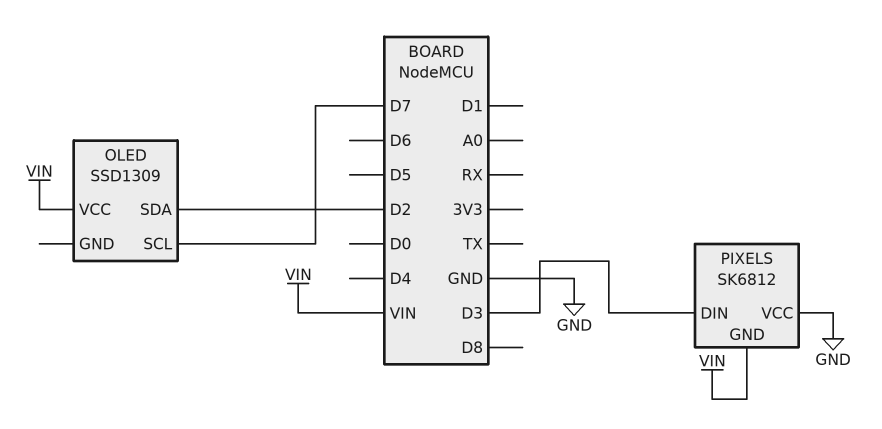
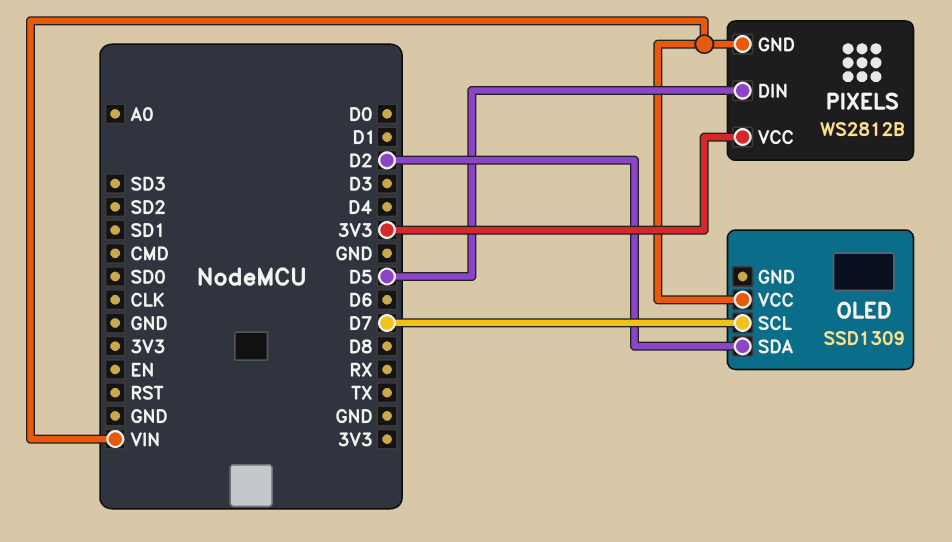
PIXELS: SK6812 -> WS2812B
PIXELS pin DIN: D3 -> D5
PIXELS pin VCC: GND -> 3V3

